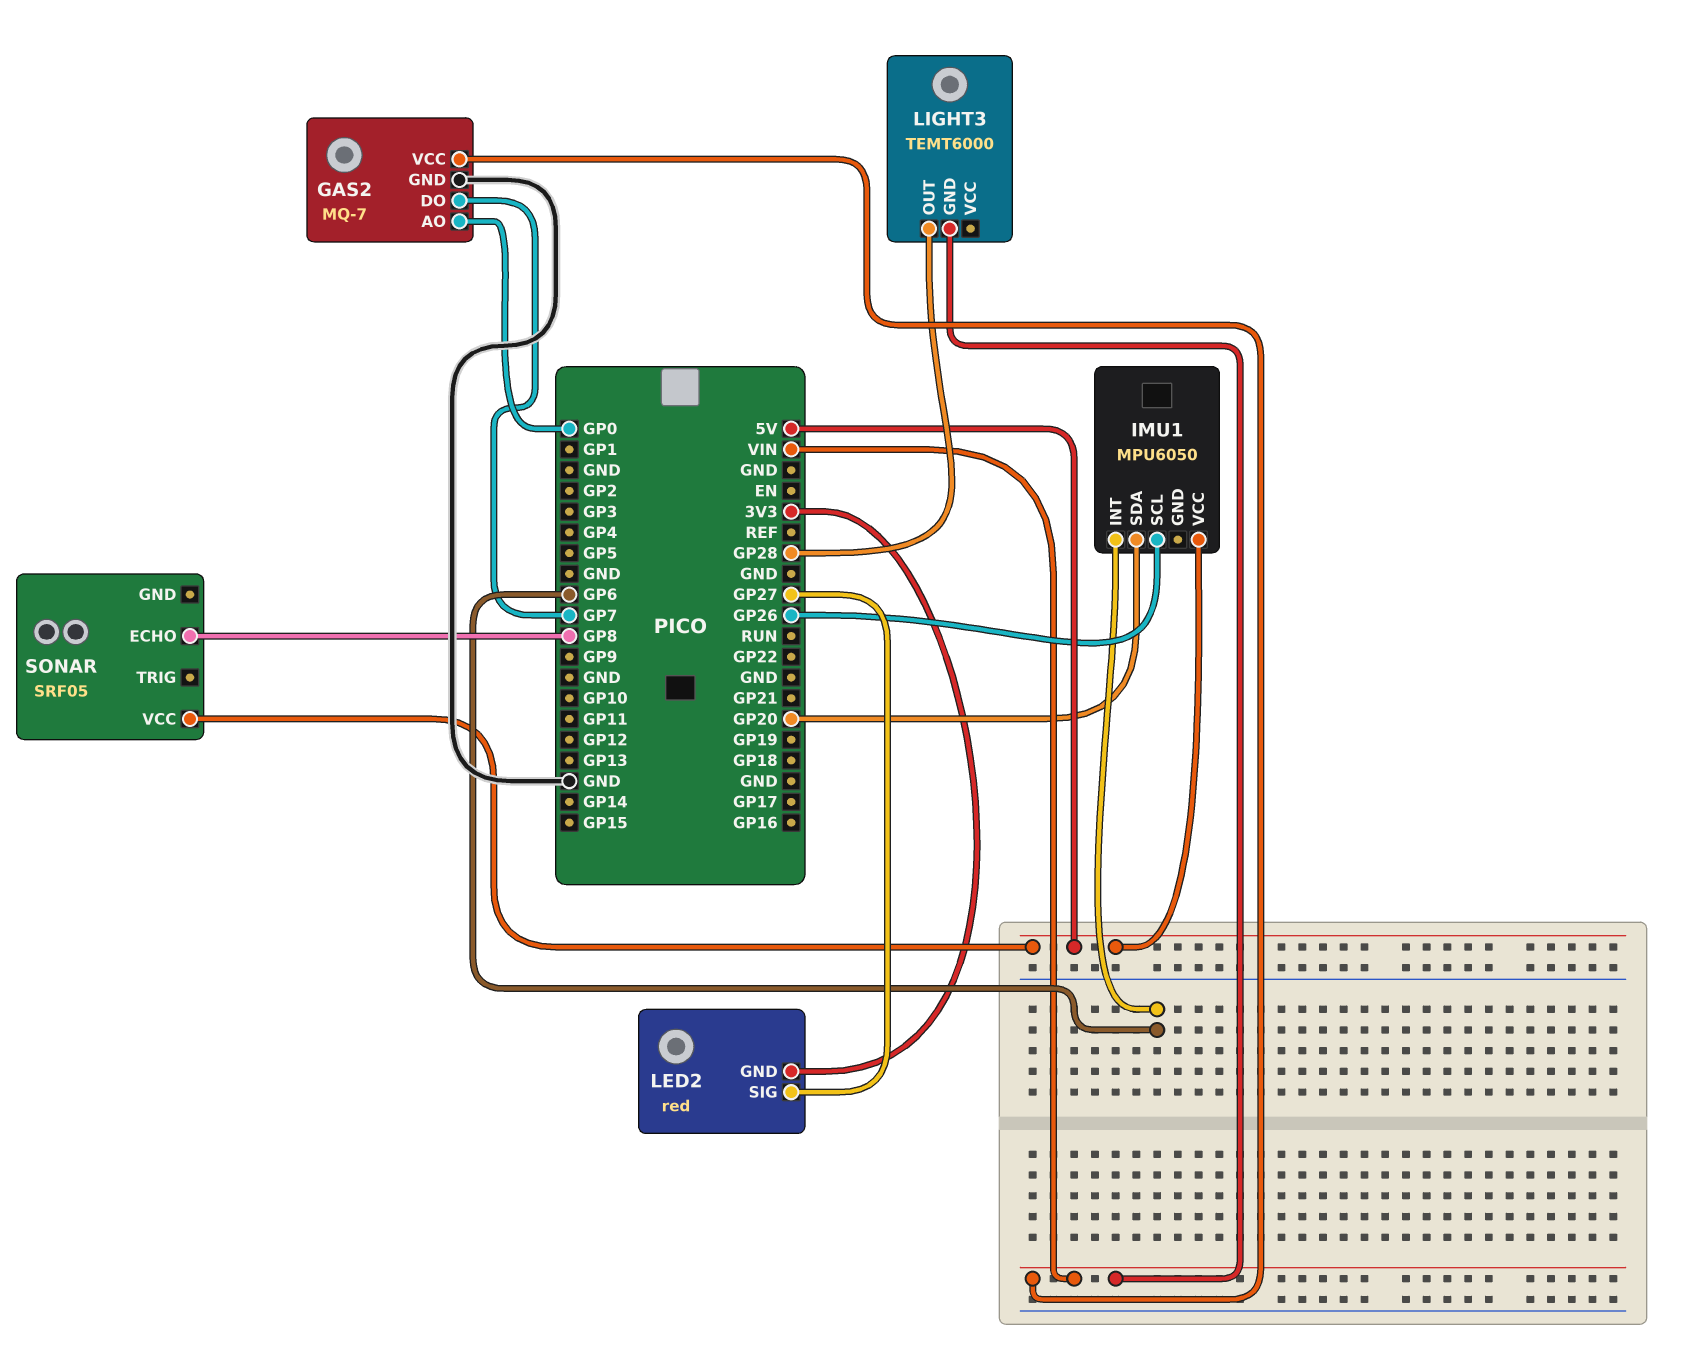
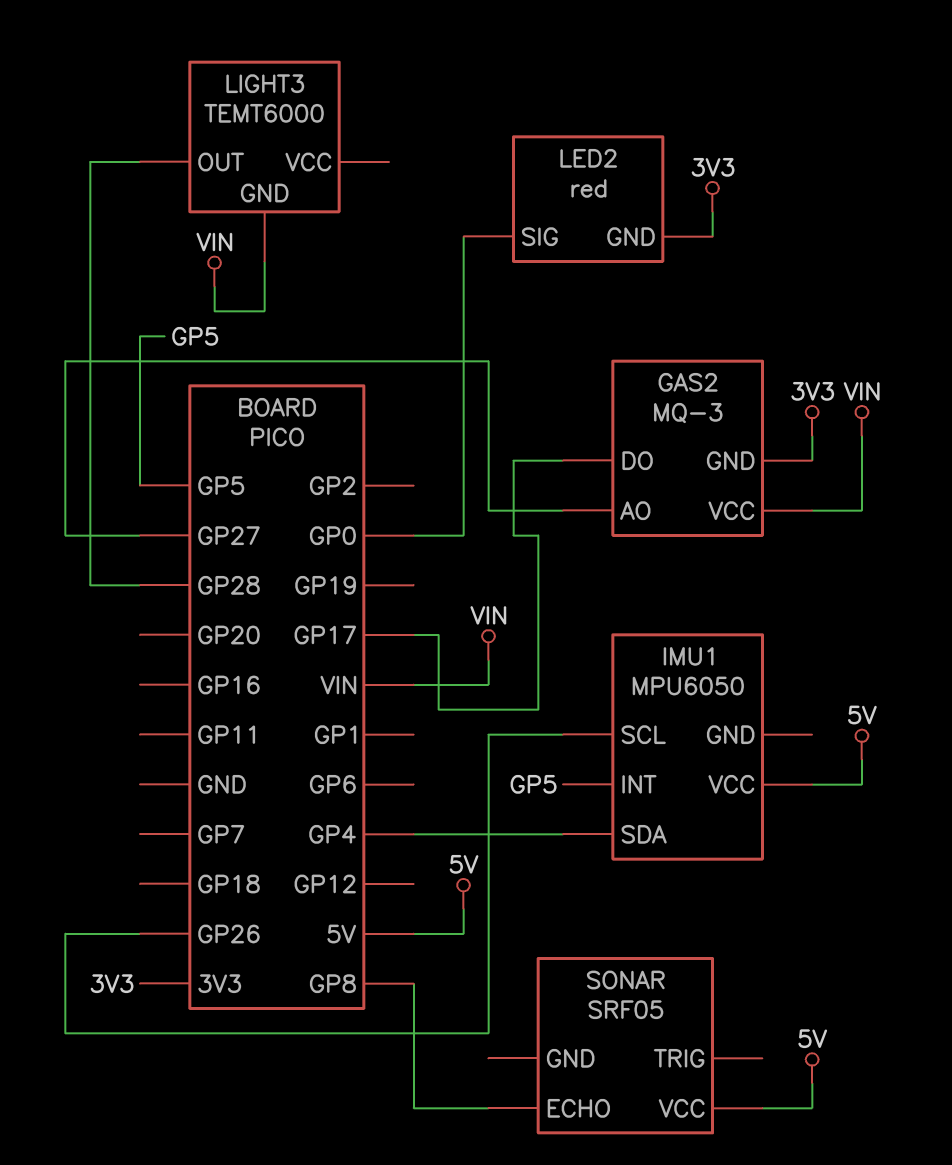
GAS2: MQ-7 -> MQ-3
GAS2 pin AO: GP0 -> GP27
GAS2 pin DO: GP7 -> GP17
GAS2 pin GND: GND -> 3V3
IMU1 pin INT: GP6 -> GP5
IMU1 pin SDA: GP20 -> GP4
LED2 pin SIG: GP27 -> GP0

